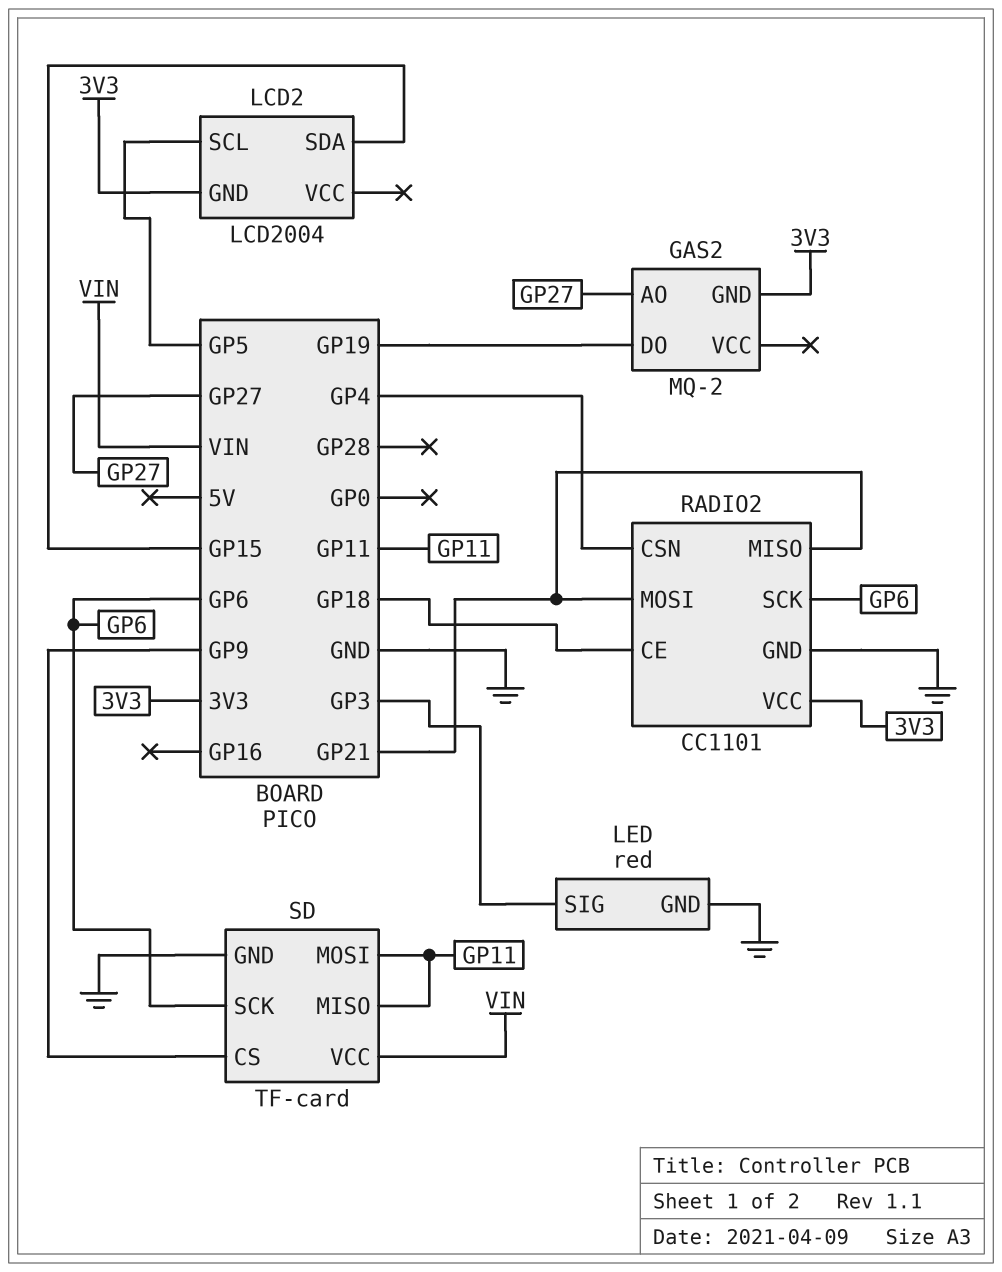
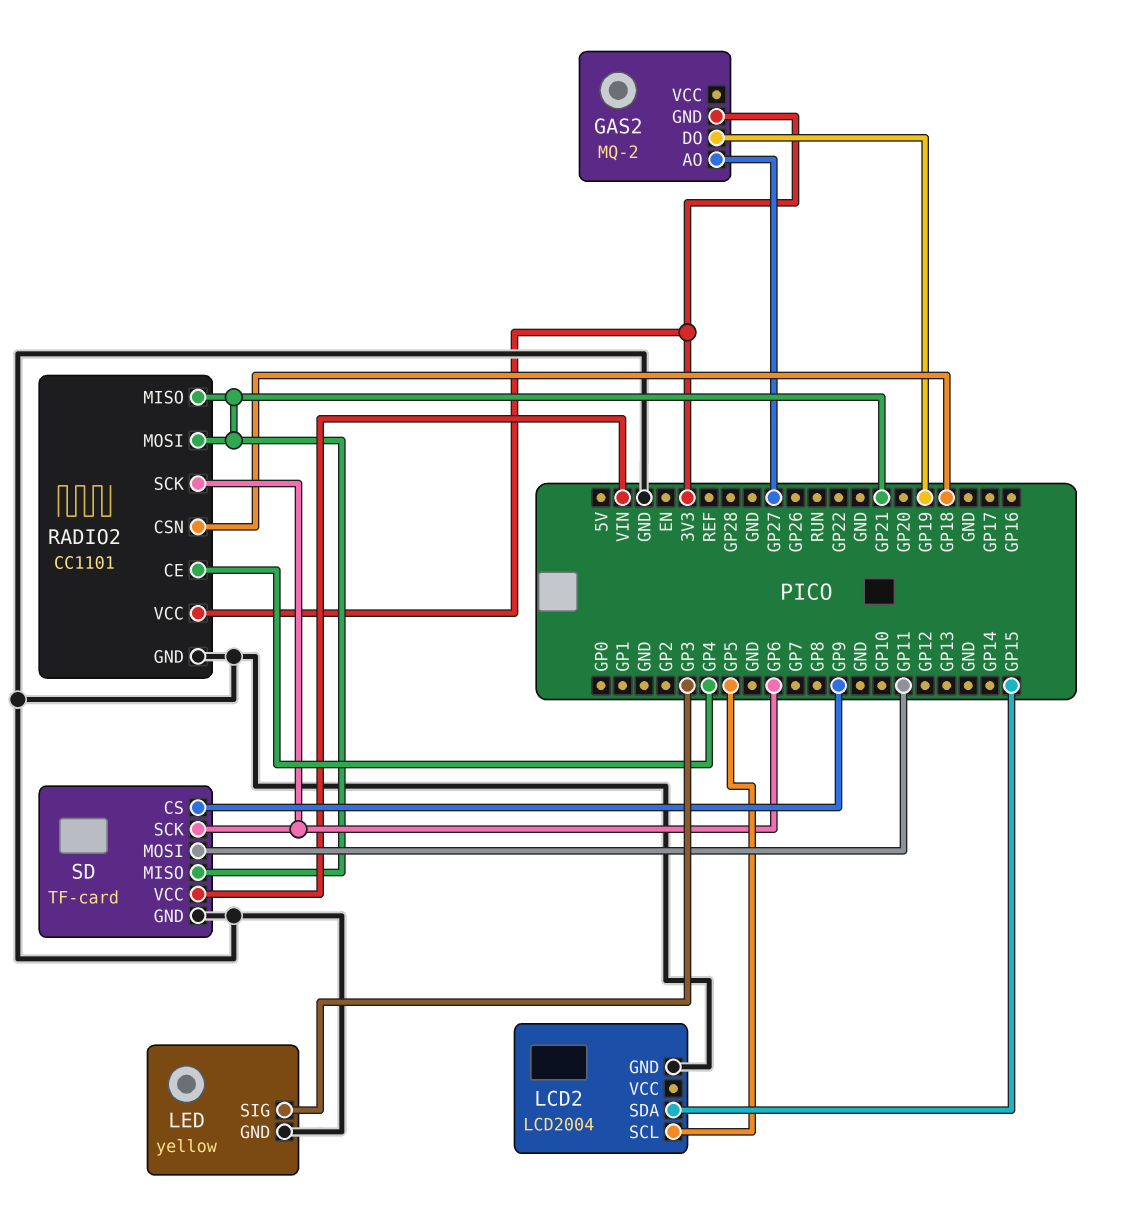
LCD2 pin GND: 3V3 -> GND
LED: red -> yellow
RADIO2 pin CE: GP18 -> GP4
RADIO2 pin CSN: GP4 -> GP18
SD pin MISO: GP11 -> GP21

